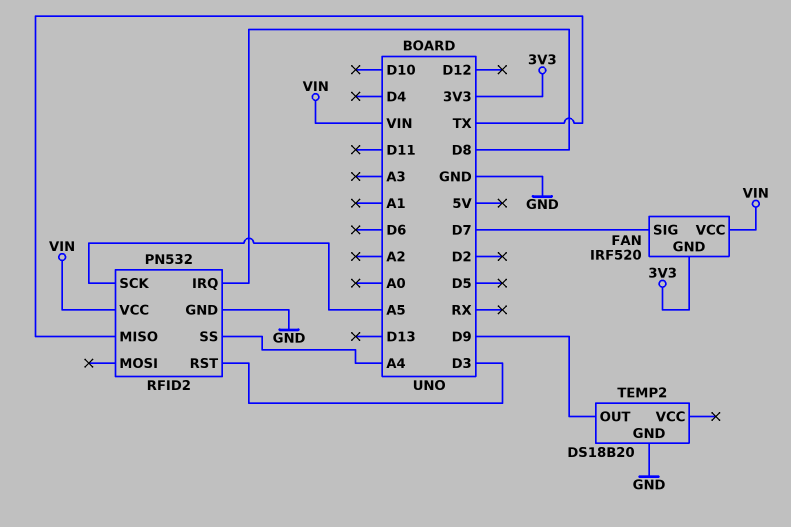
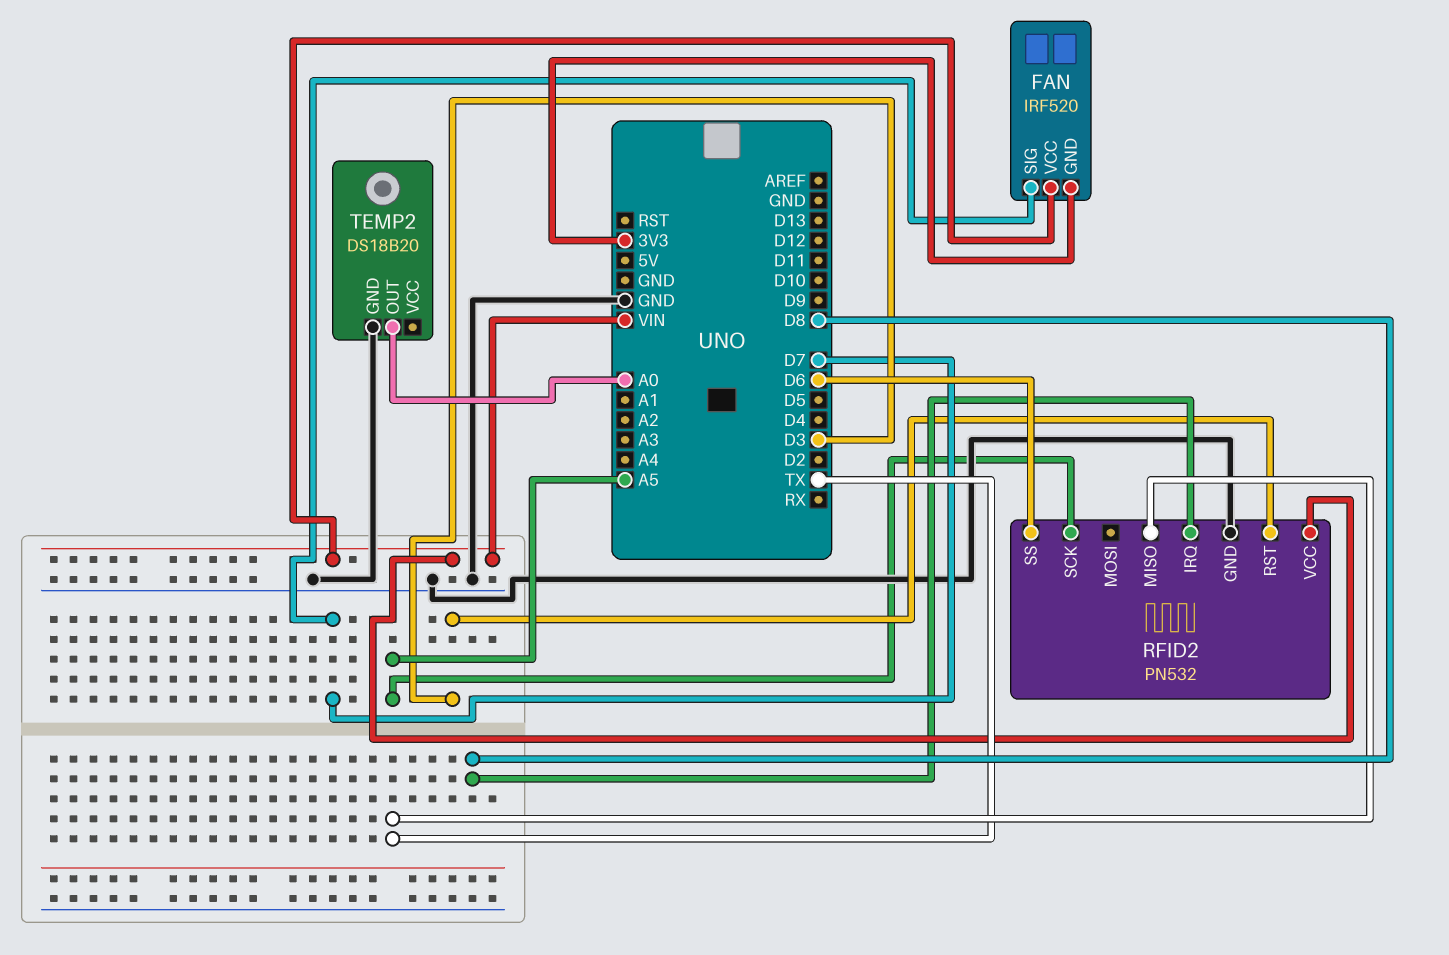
RFID2 pin SS: A4 -> D6
TEMP2 pin OUT: D9 -> A0

